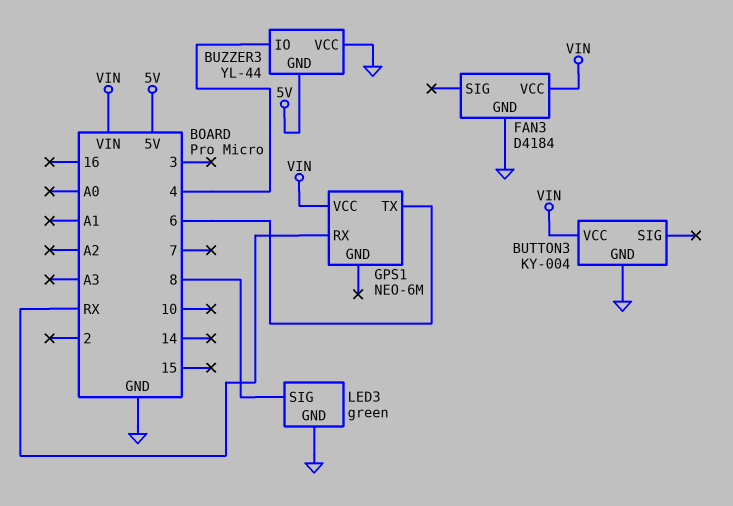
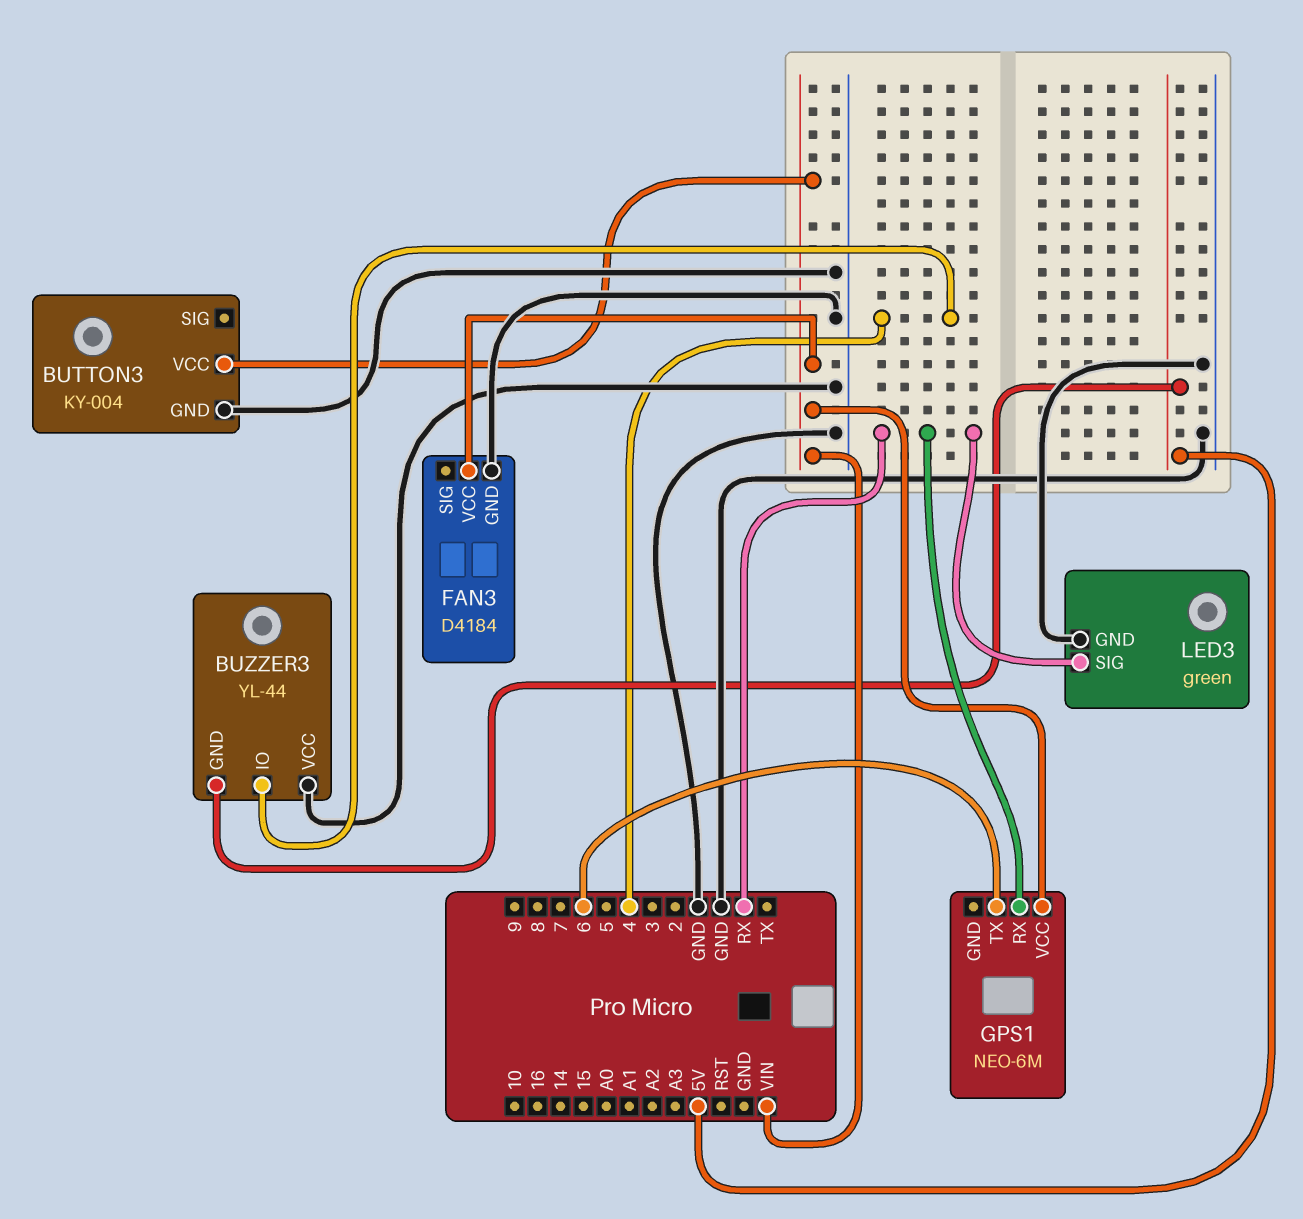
LED3 pin SIG: 8 -> RX

